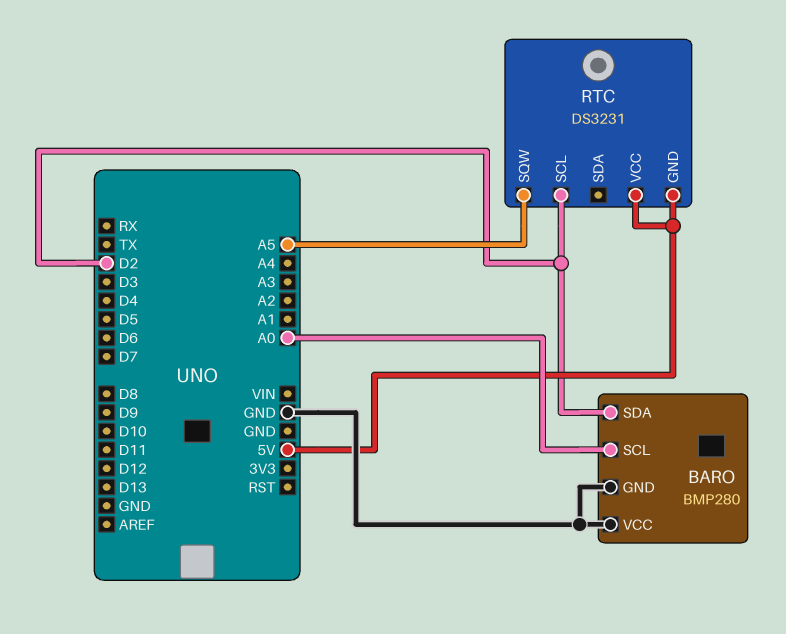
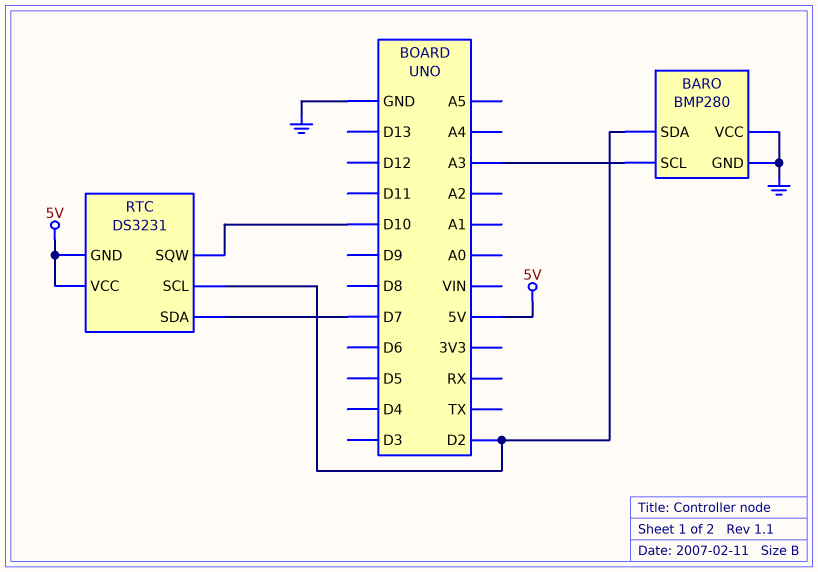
BARO pin SCL: A0 -> A3
RTC pin SDA: none -> D7
RTC pin SQW: A5 -> D10

